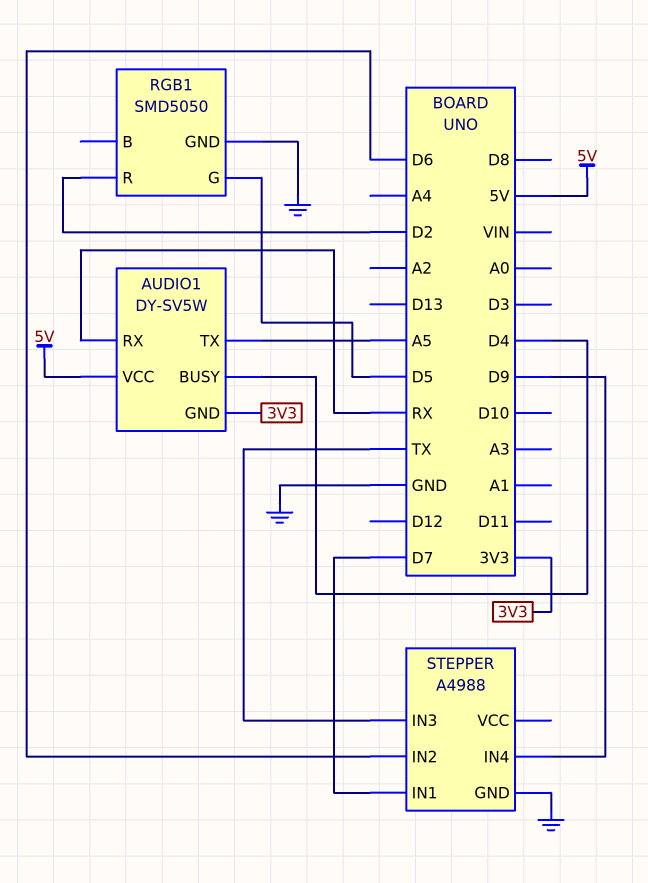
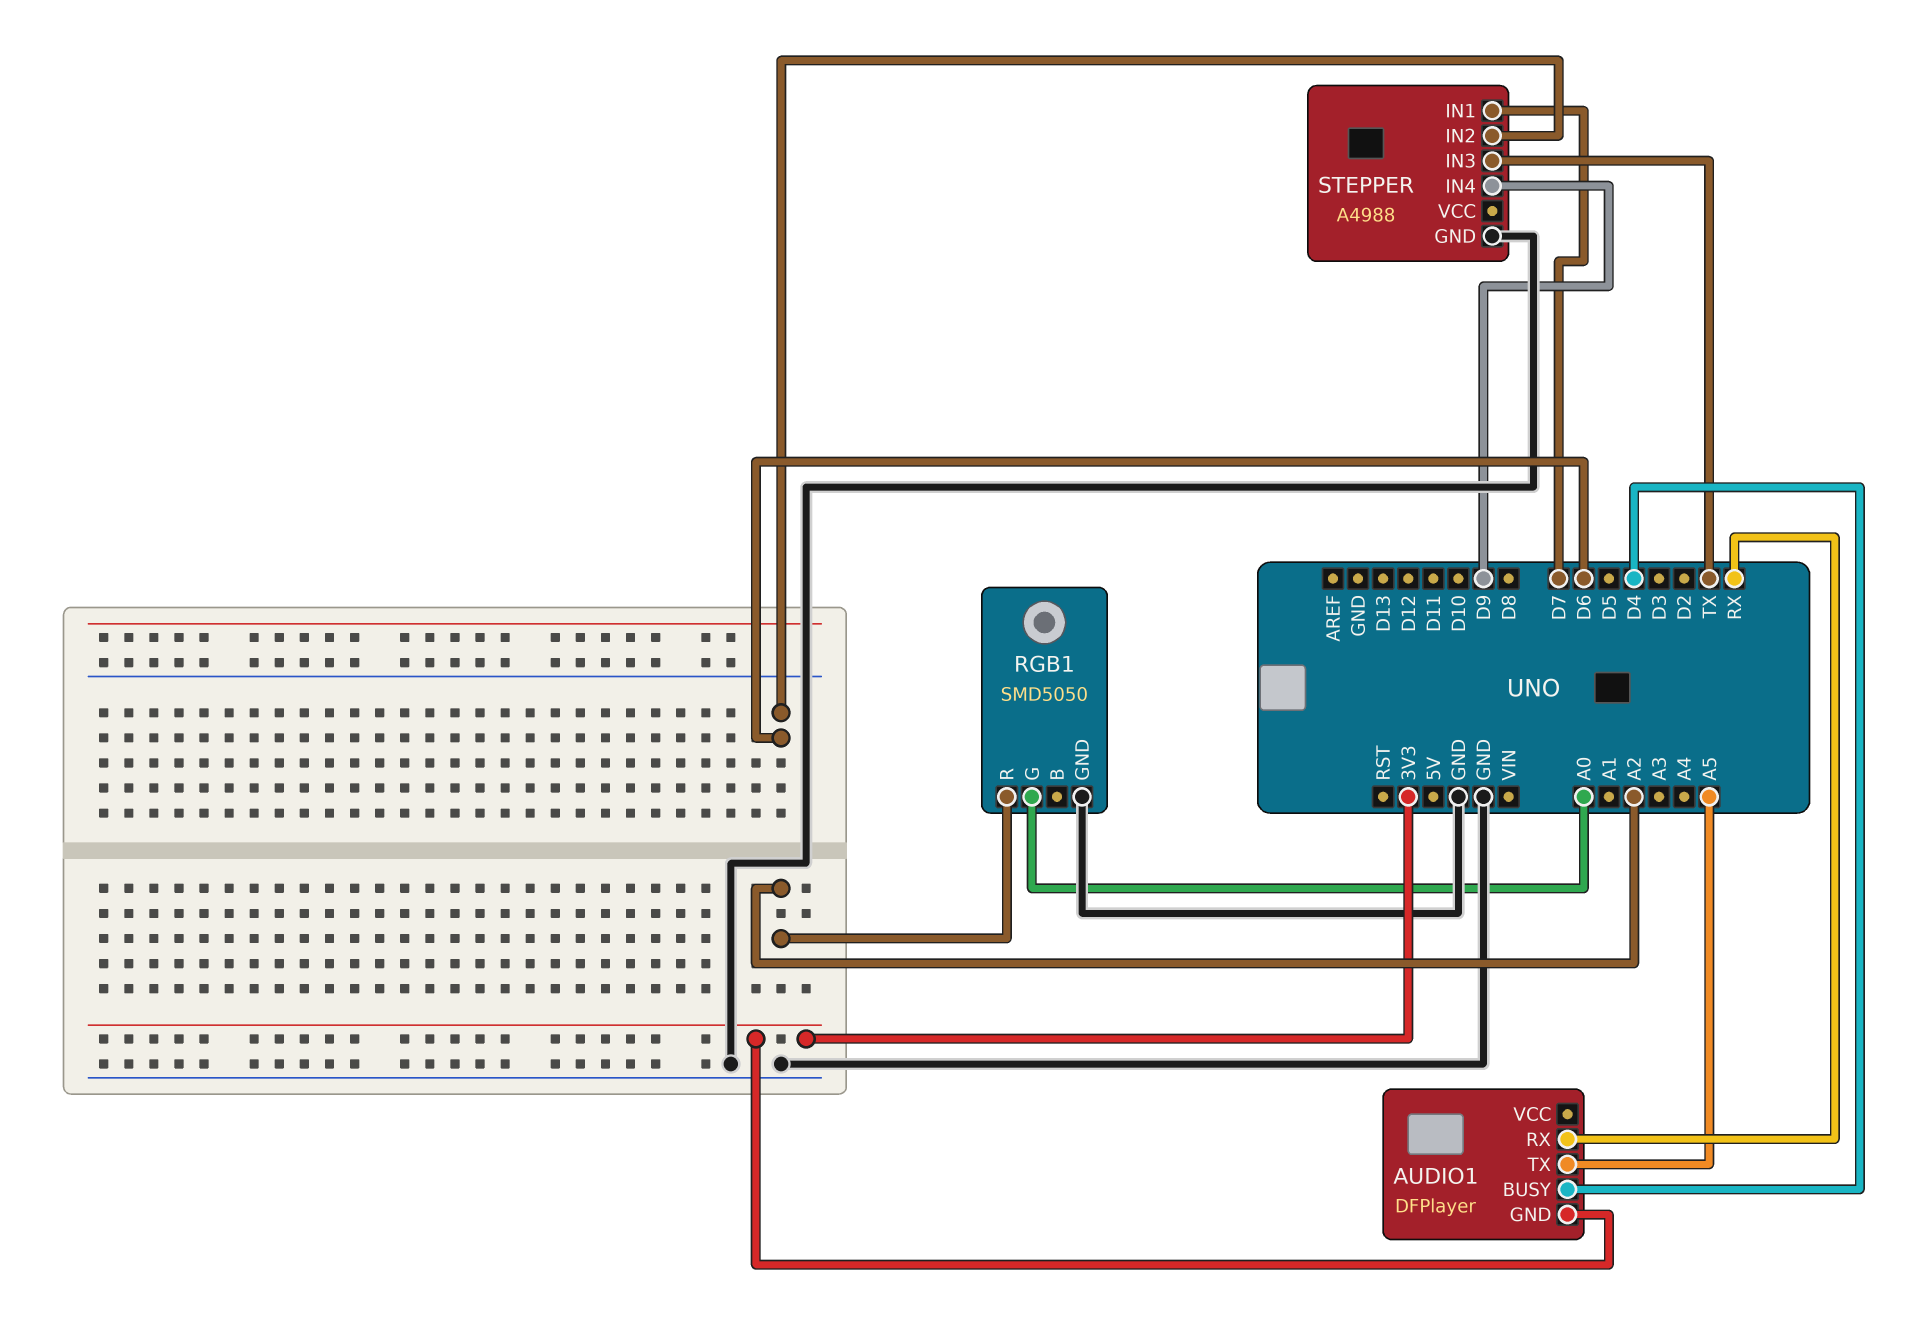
AUDIO1: DY-SV5W -> DFPlayer
AUDIO1 pin VCC: 5V -> none
RGB1 pin G: D5 -> A0
RGB1 pin R: D2 -> A2

